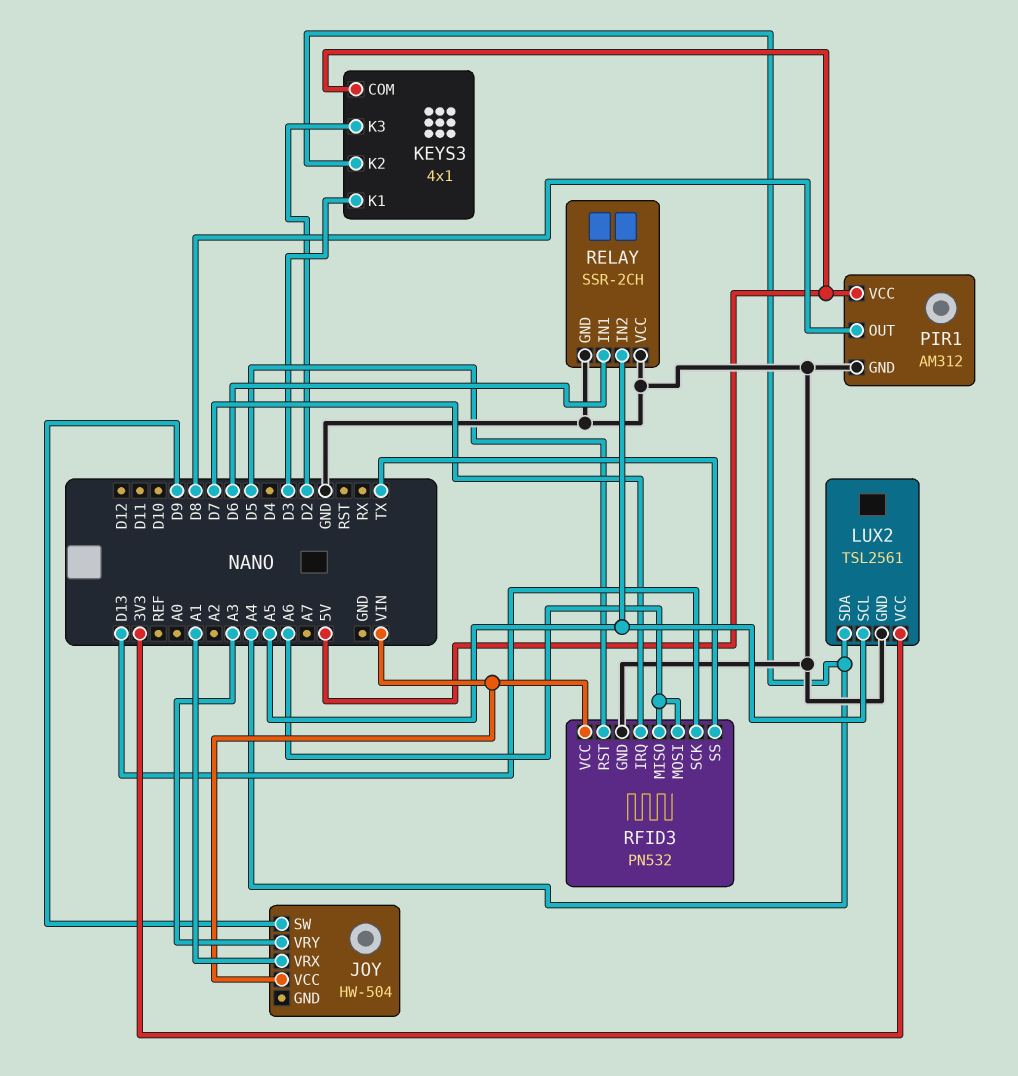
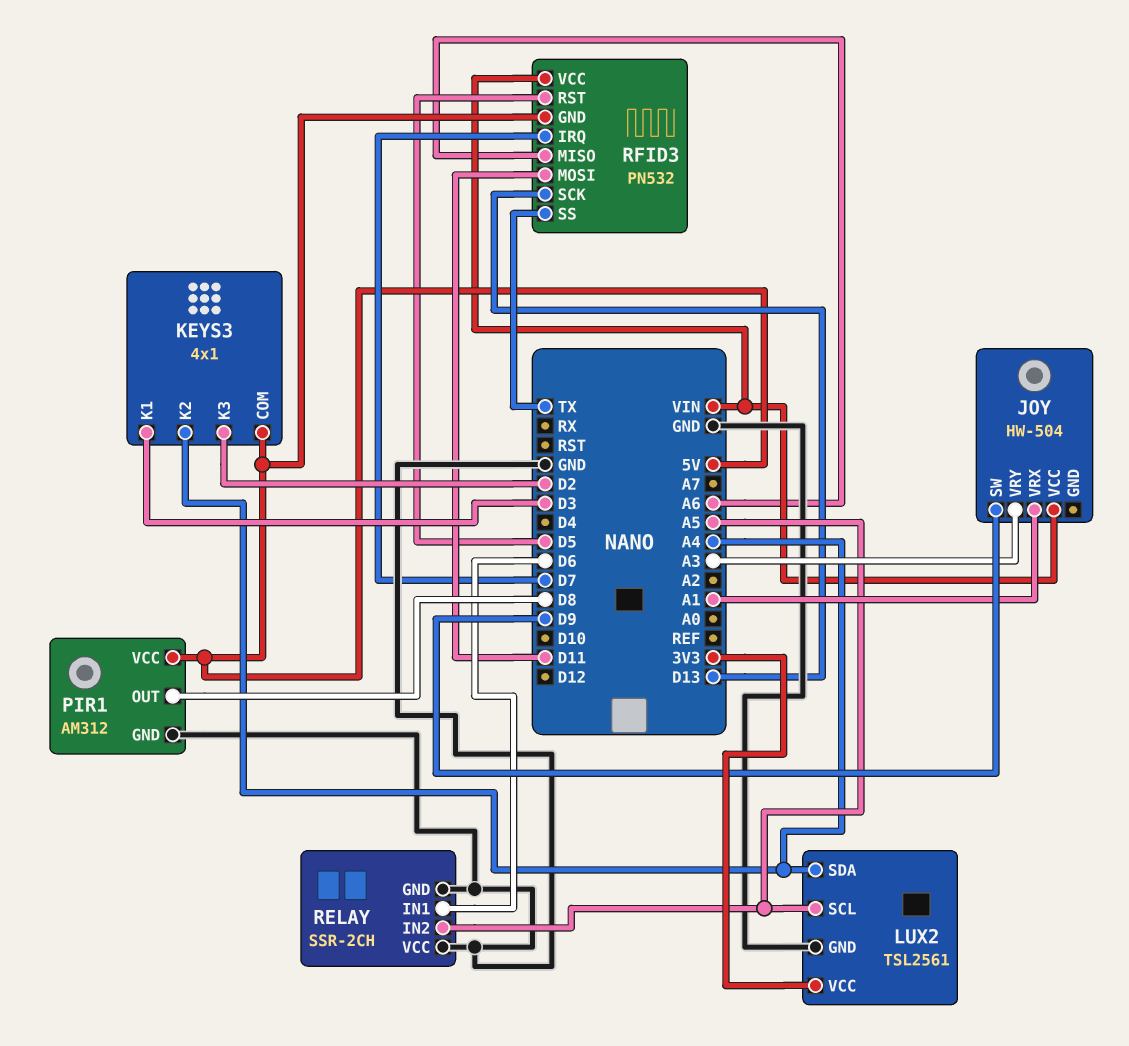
RFID3 pin GND: GND -> 5V
RFID3 pin MOSI: A6 -> D11

